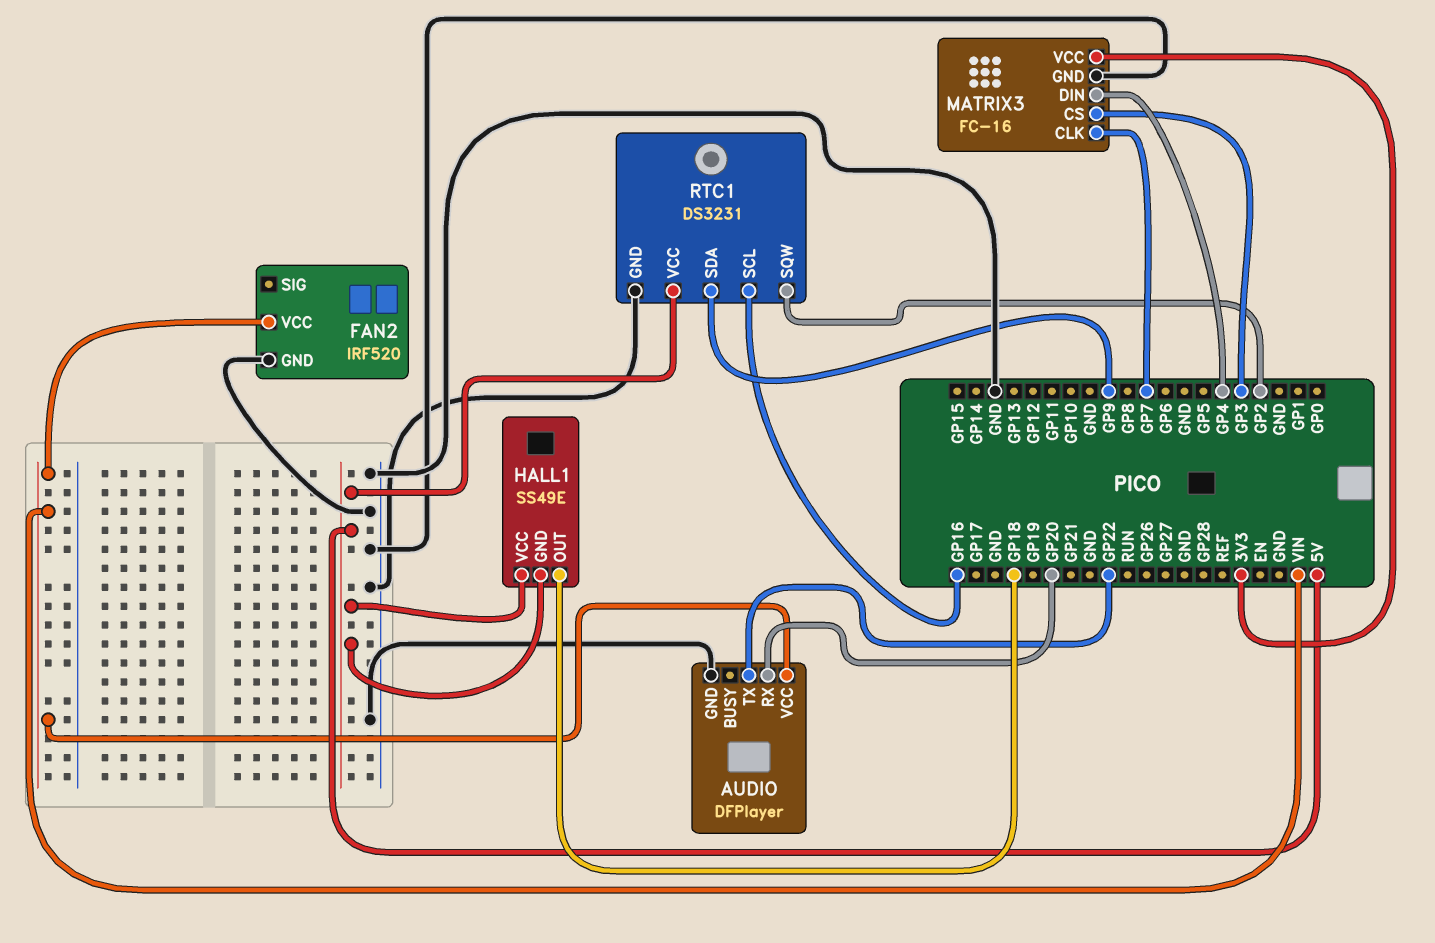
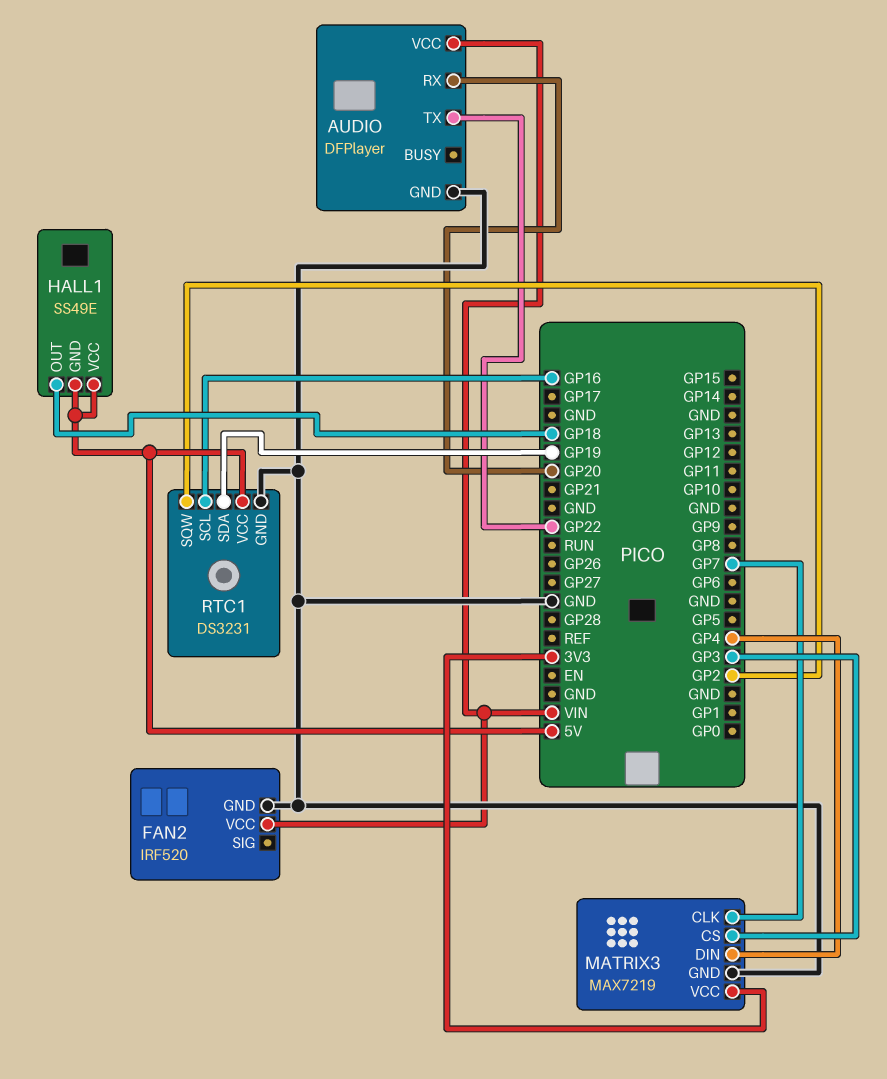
MATRIX3: FC-16 -> MAX7219
RTC1 pin SDA: GP9 -> GP19

